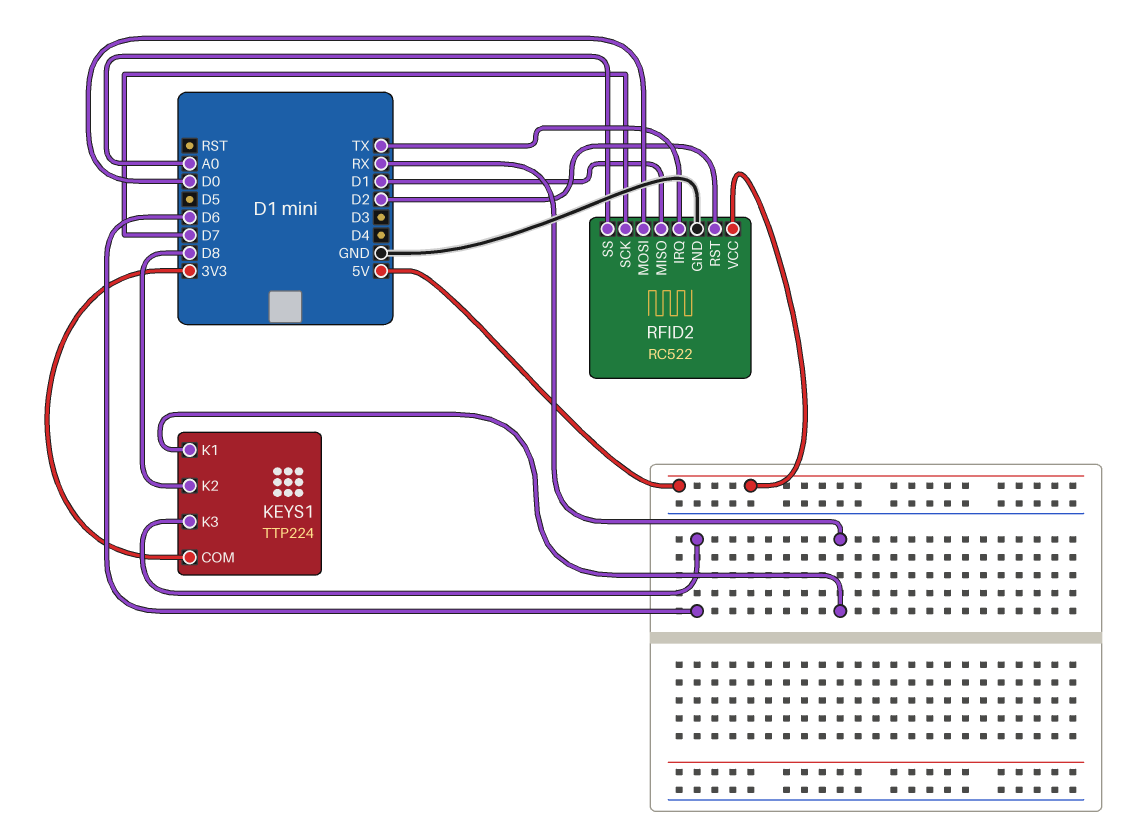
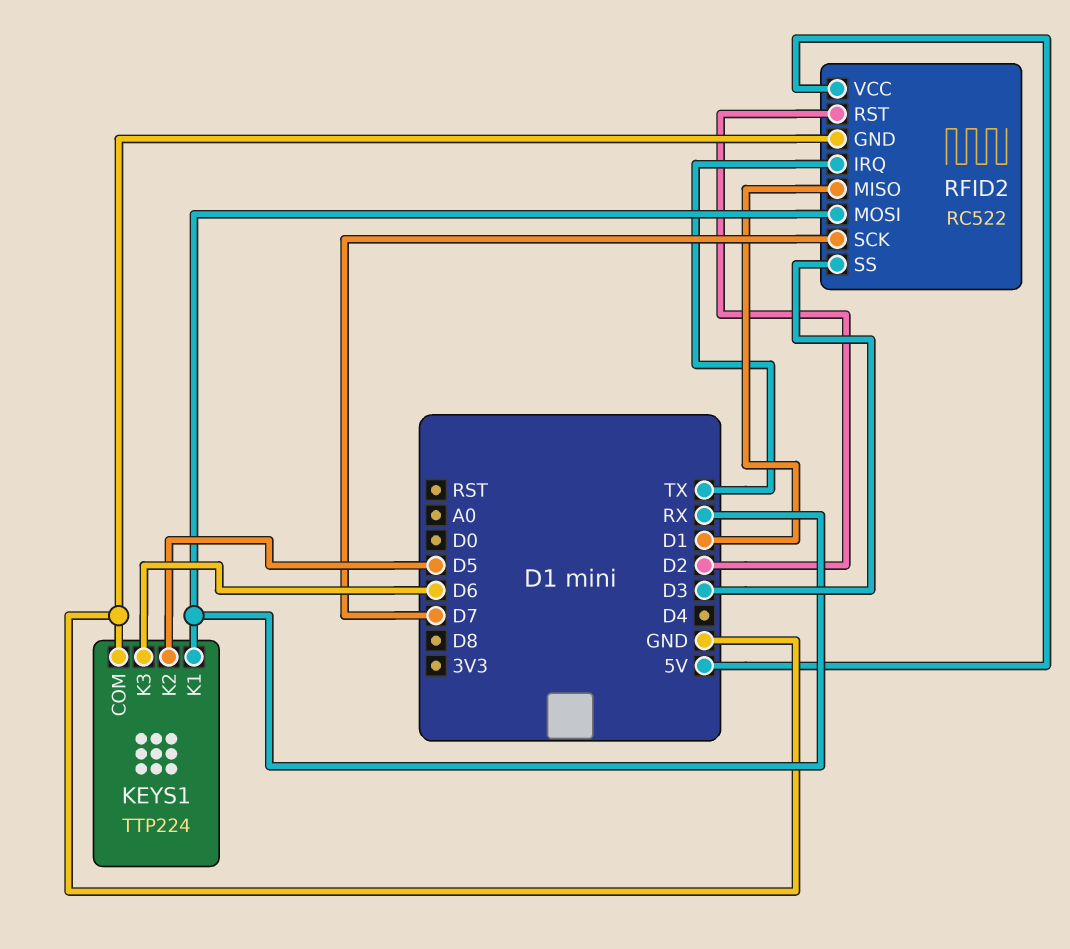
KEYS1 pin COM: 3V3 -> GND
KEYS1 pin K2: D8 -> D5
RFID2 pin MOSI: D0 -> RX
RFID2 pin SS: A0 -> D3

